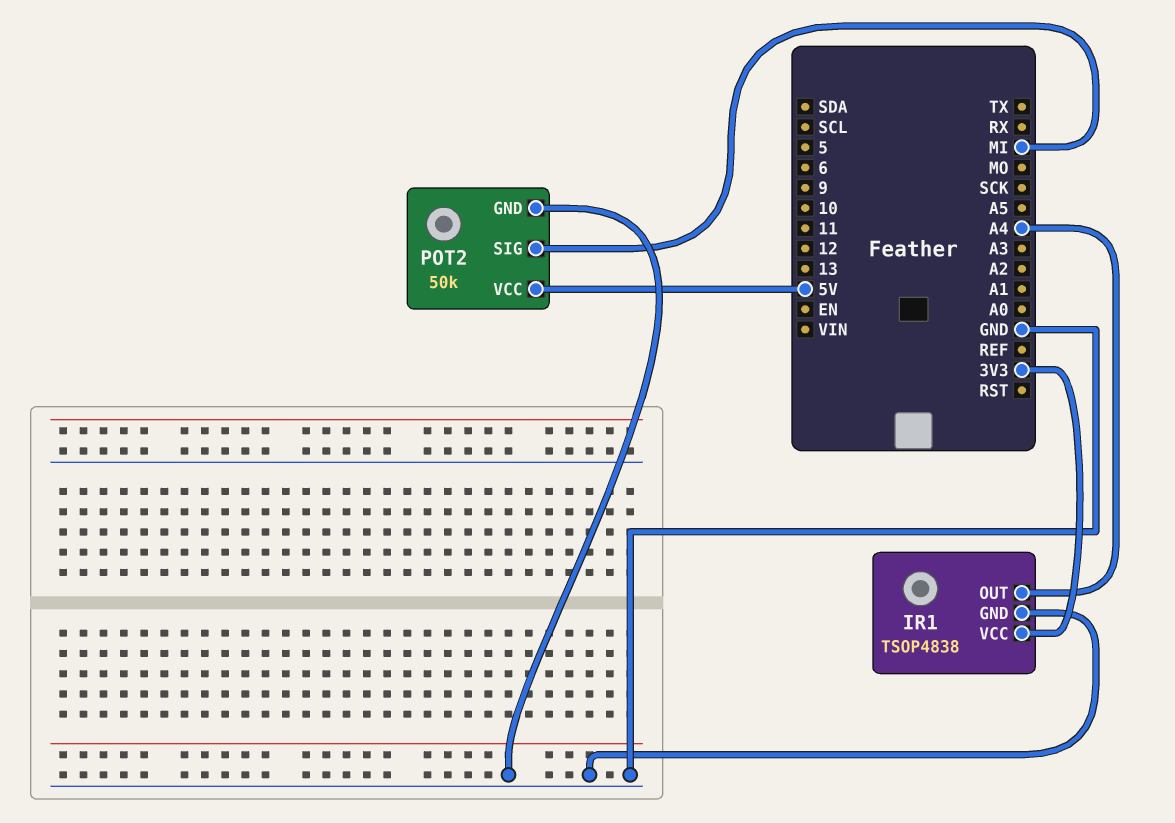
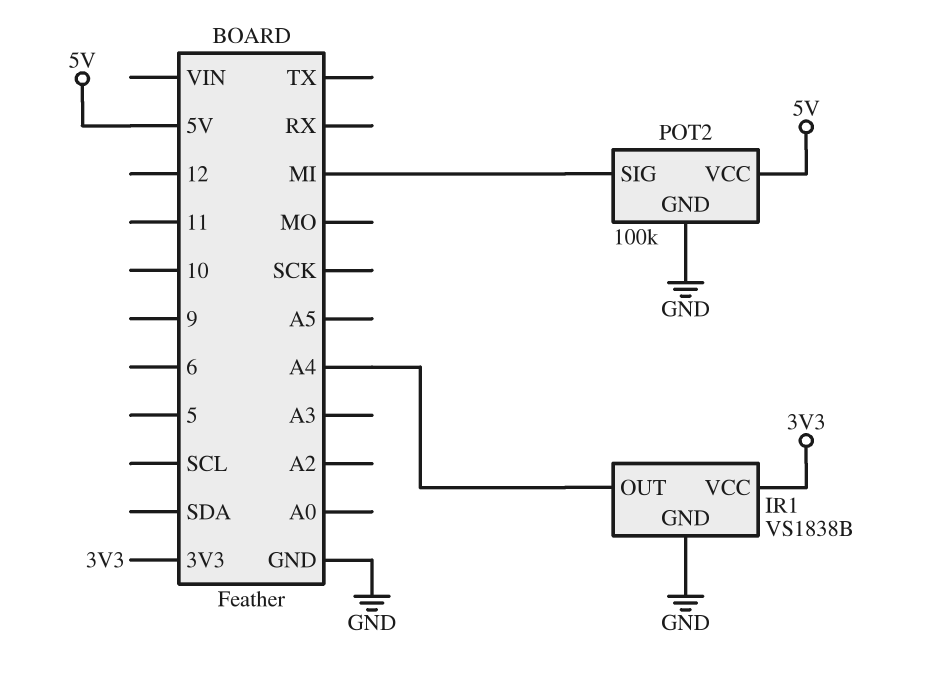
IR1: TSOP4838 -> VS1838B
POT2: 50k -> 100k

